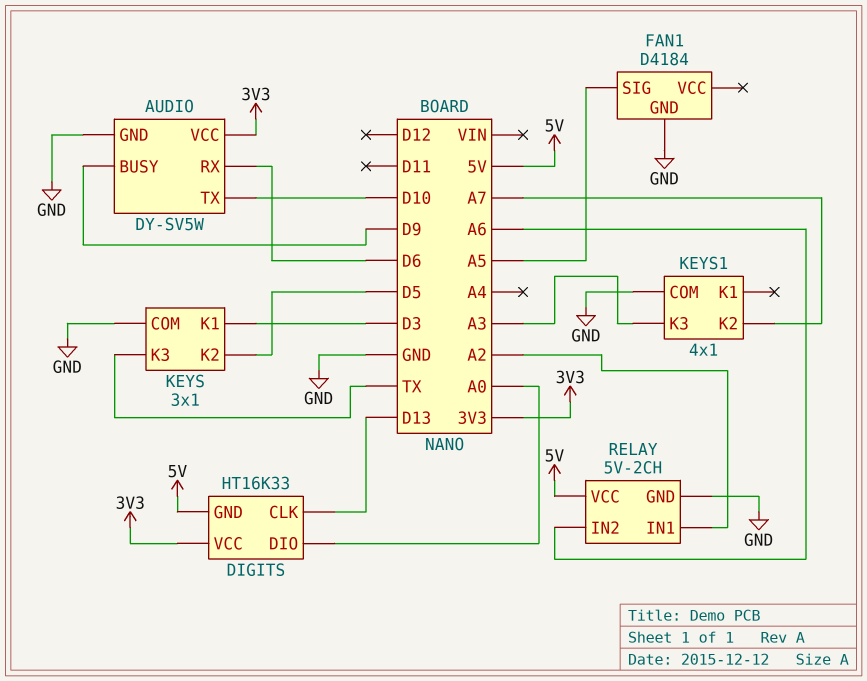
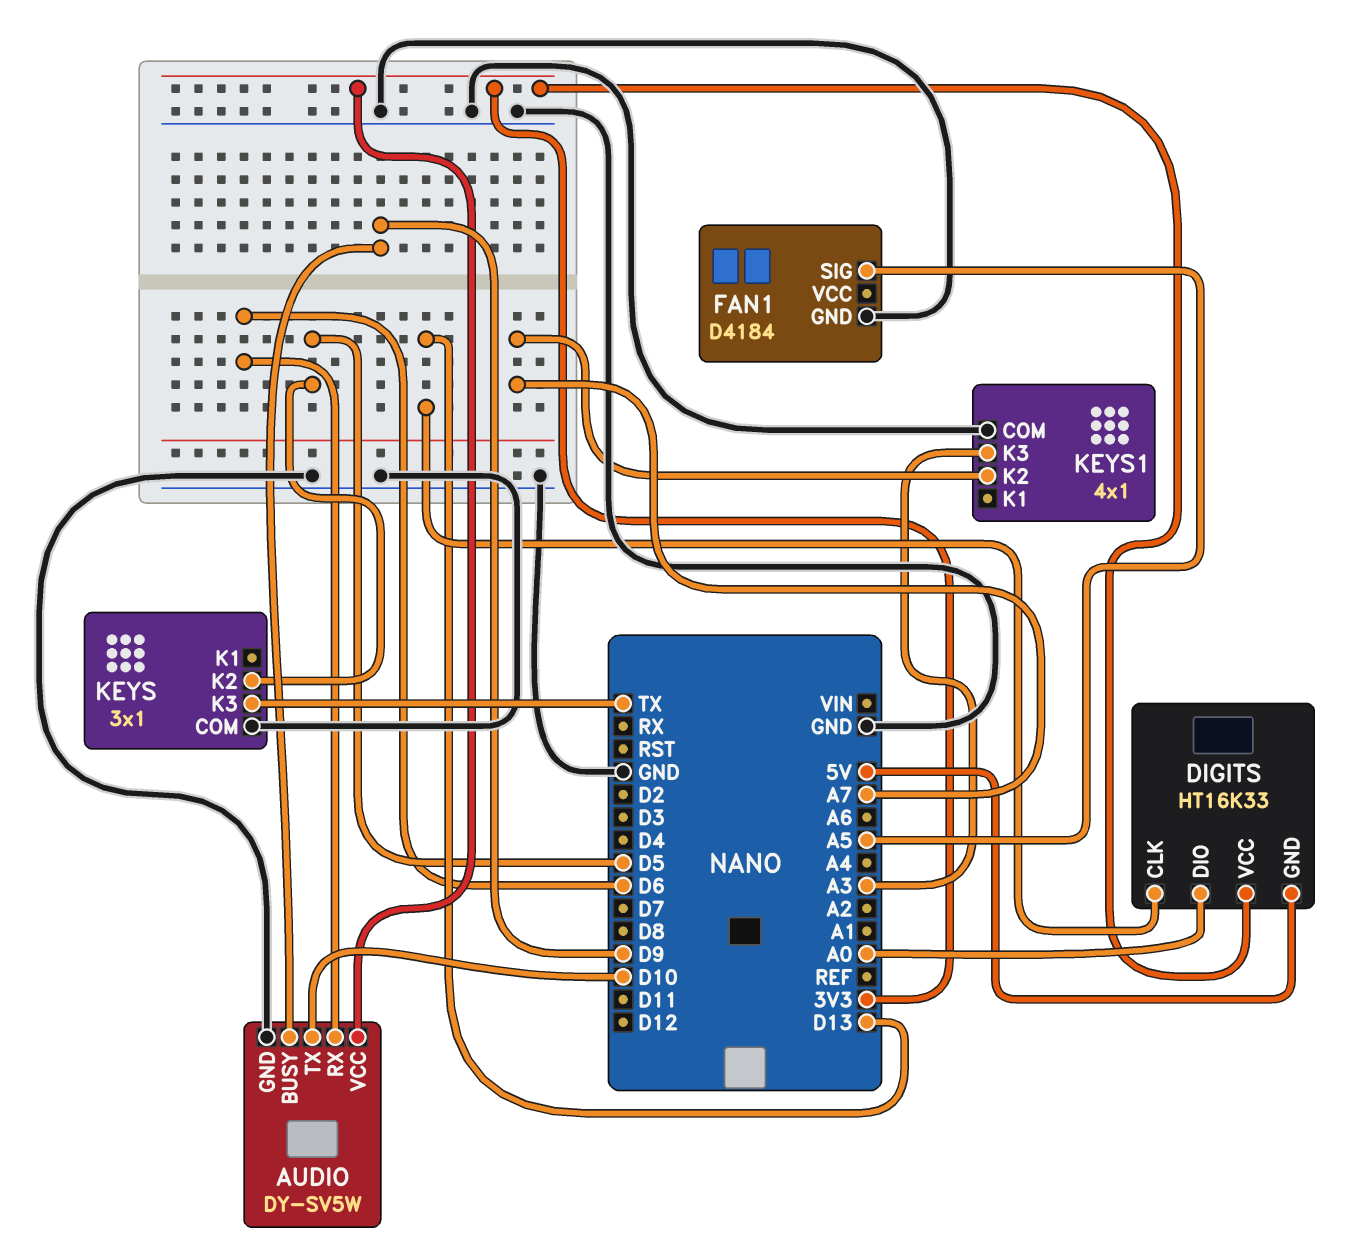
KEYS pin K1: D3 -> none
RELAY: 5V-2CH -> none
RELAY pin GND: GND -> none
RELAY pin IN1: A2 -> none
RELAY pin IN2: A6 -> none
RELAY pin VCC: 5V -> none

